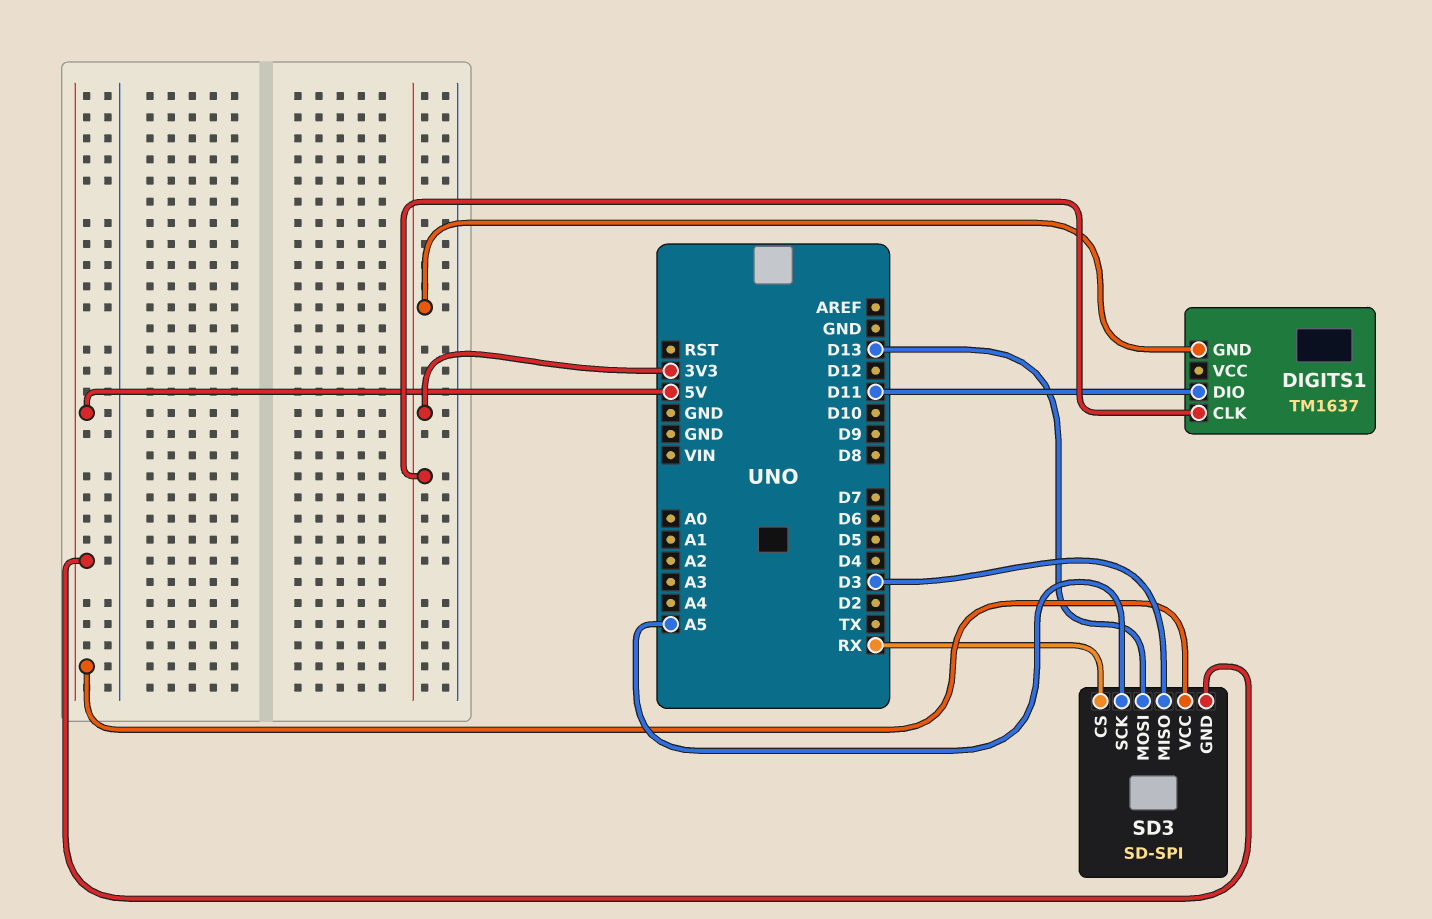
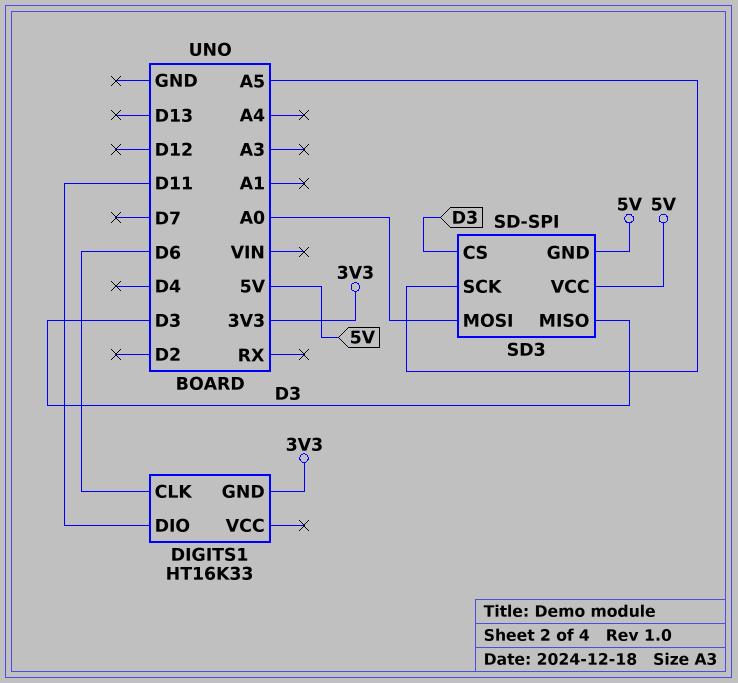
DIGITS1: TM1637 -> HT16K33
DIGITS1 pin CLK: 3V3 -> D6
SD3 pin CS: RX -> D3
SD3 pin MOSI: D13 -> A0

